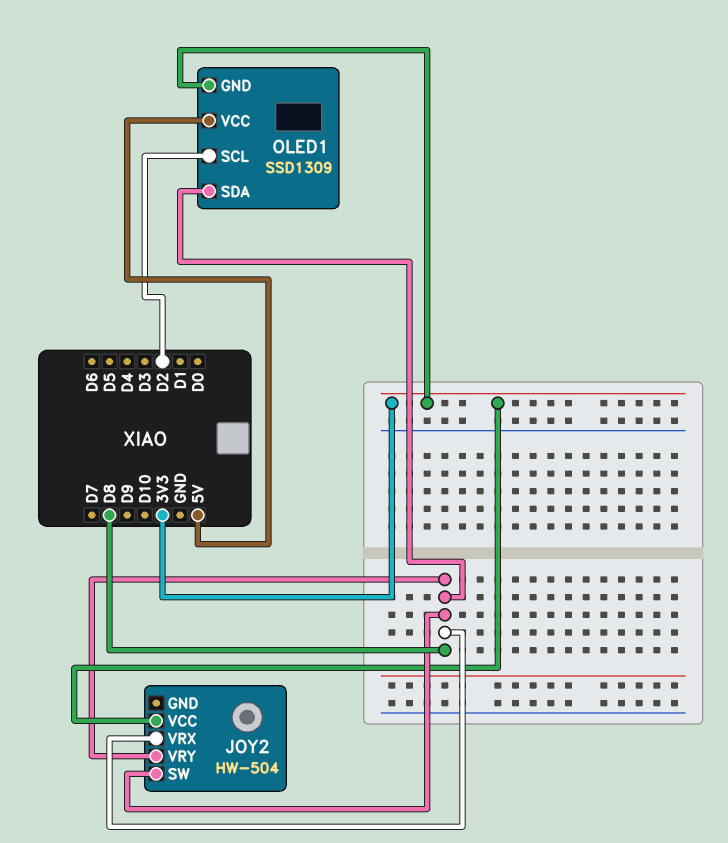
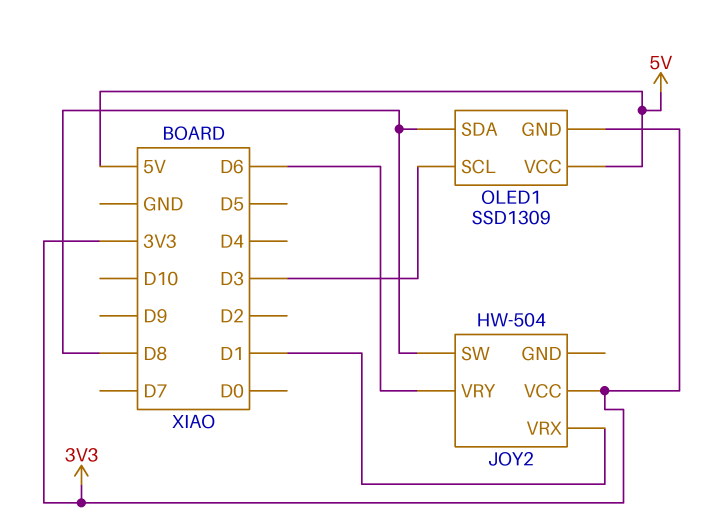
JOY2 pin VRX: D8 -> D1
JOY2 pin VRY: D8 -> D6
OLED1 pin SCL: D2 -> D3

